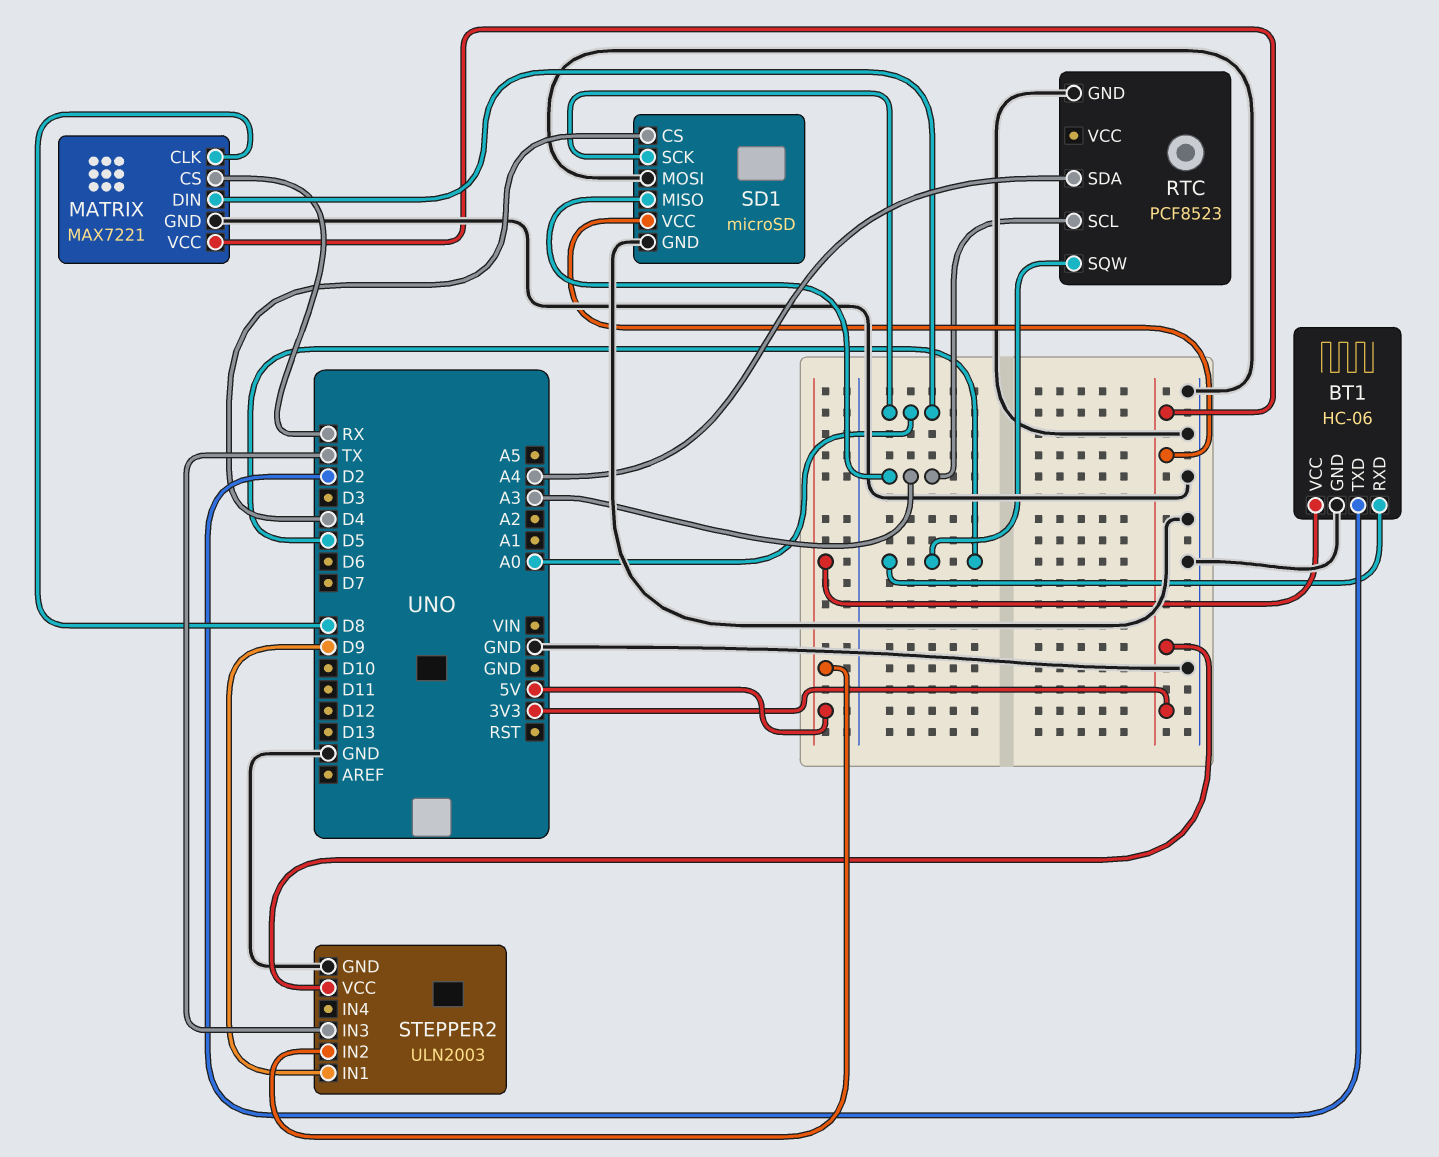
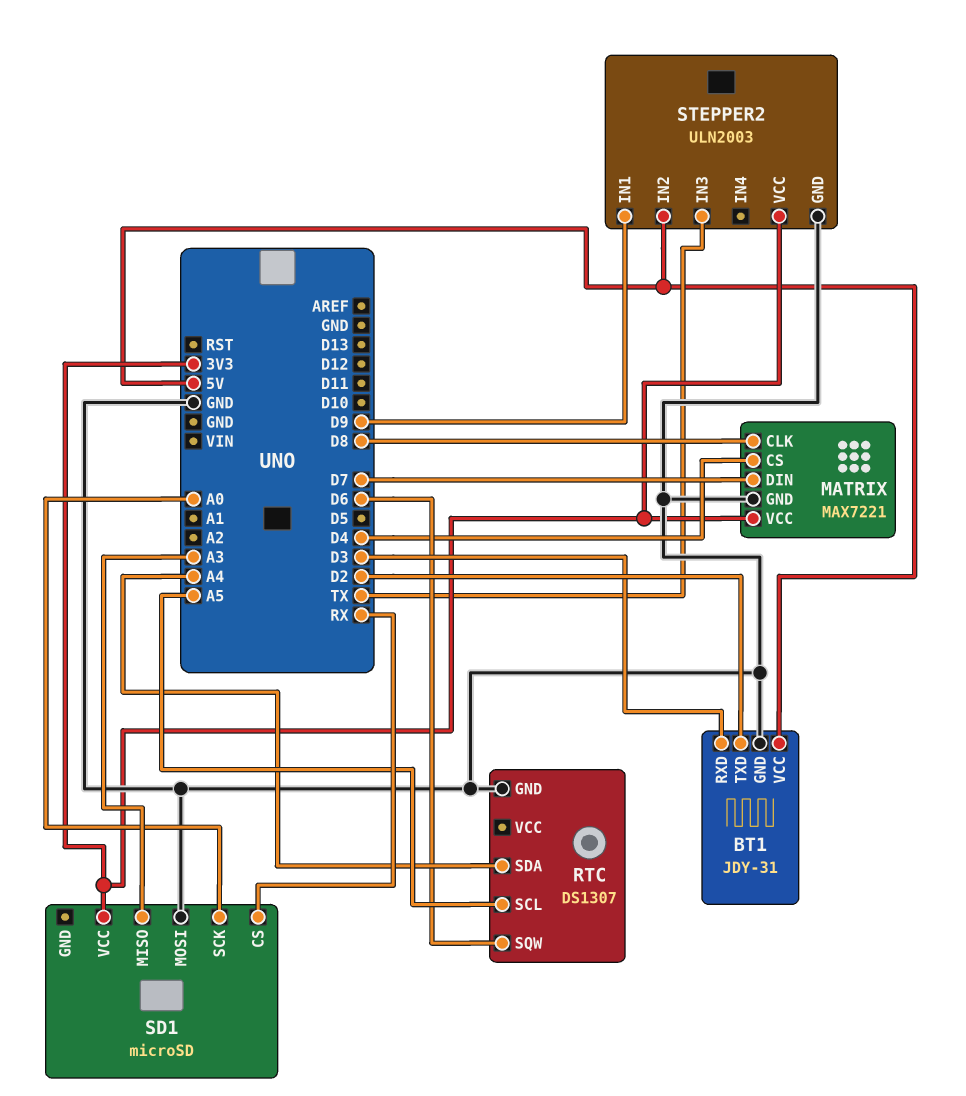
BT1: HC-06 -> JDY-31
BT1 pin RXD: D5 -> D3
MATRIX pin CS: RX -> D4
MATRIX pin DIN: A0 -> D7
RTC: PCF8523 -> DS1307
RTC pin SCL: A3 -> A5
RTC pin SQW: D5 -> D6
SD1 pin CS: D4 -> RX
SD1 pin GND: GND -> none

